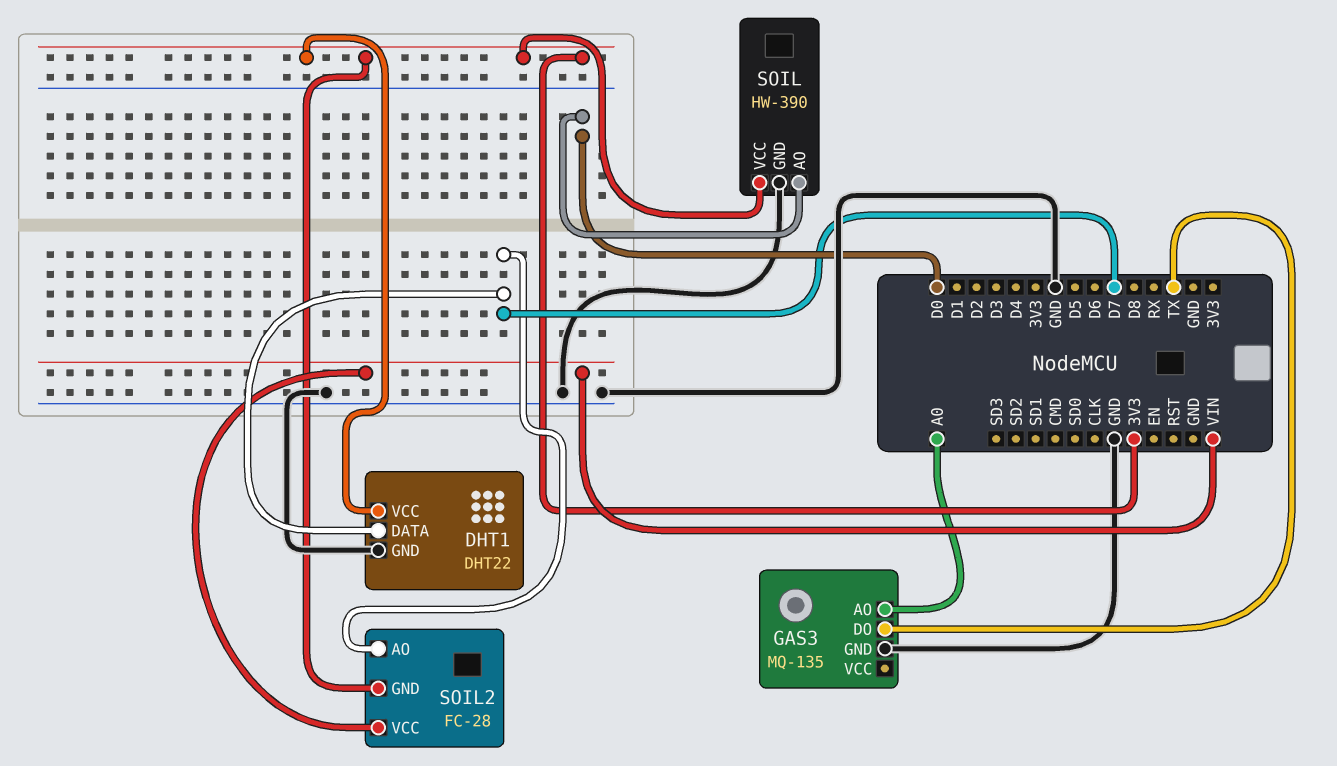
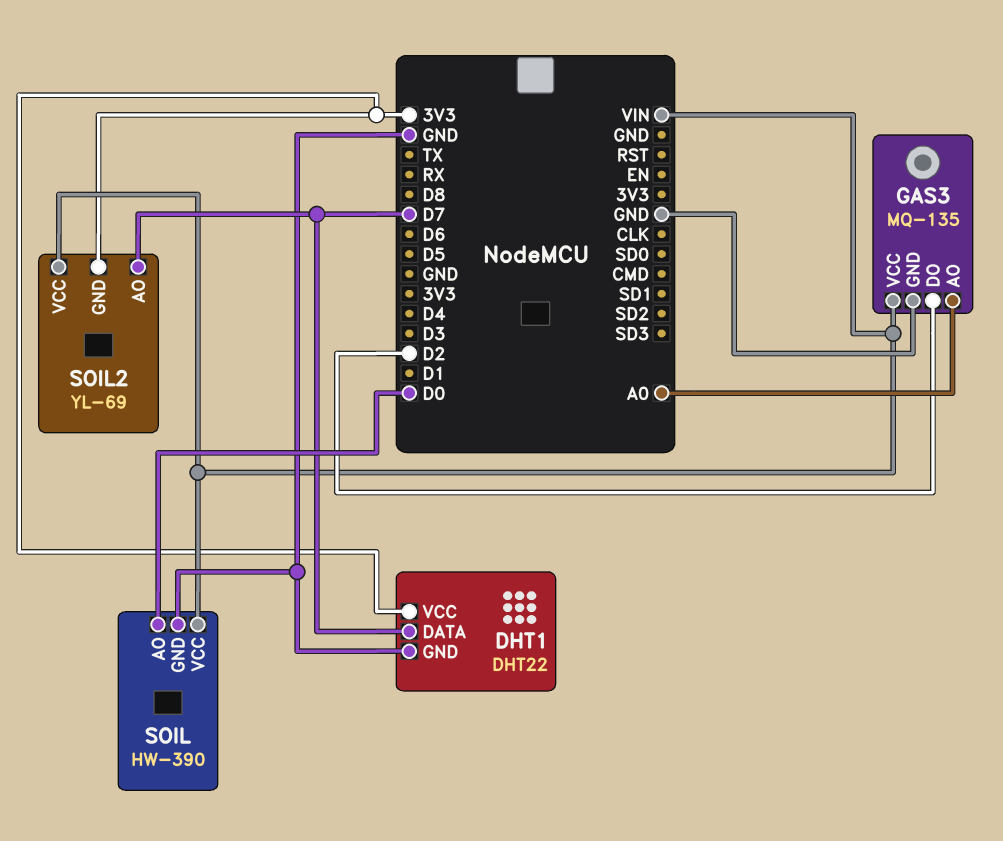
GAS3 pin DO: TX -> D2
GAS3 pin VCC: none -> VIN
SOIL pin VCC: 3V3 -> VIN
SOIL2: FC-28 -> YL-69

